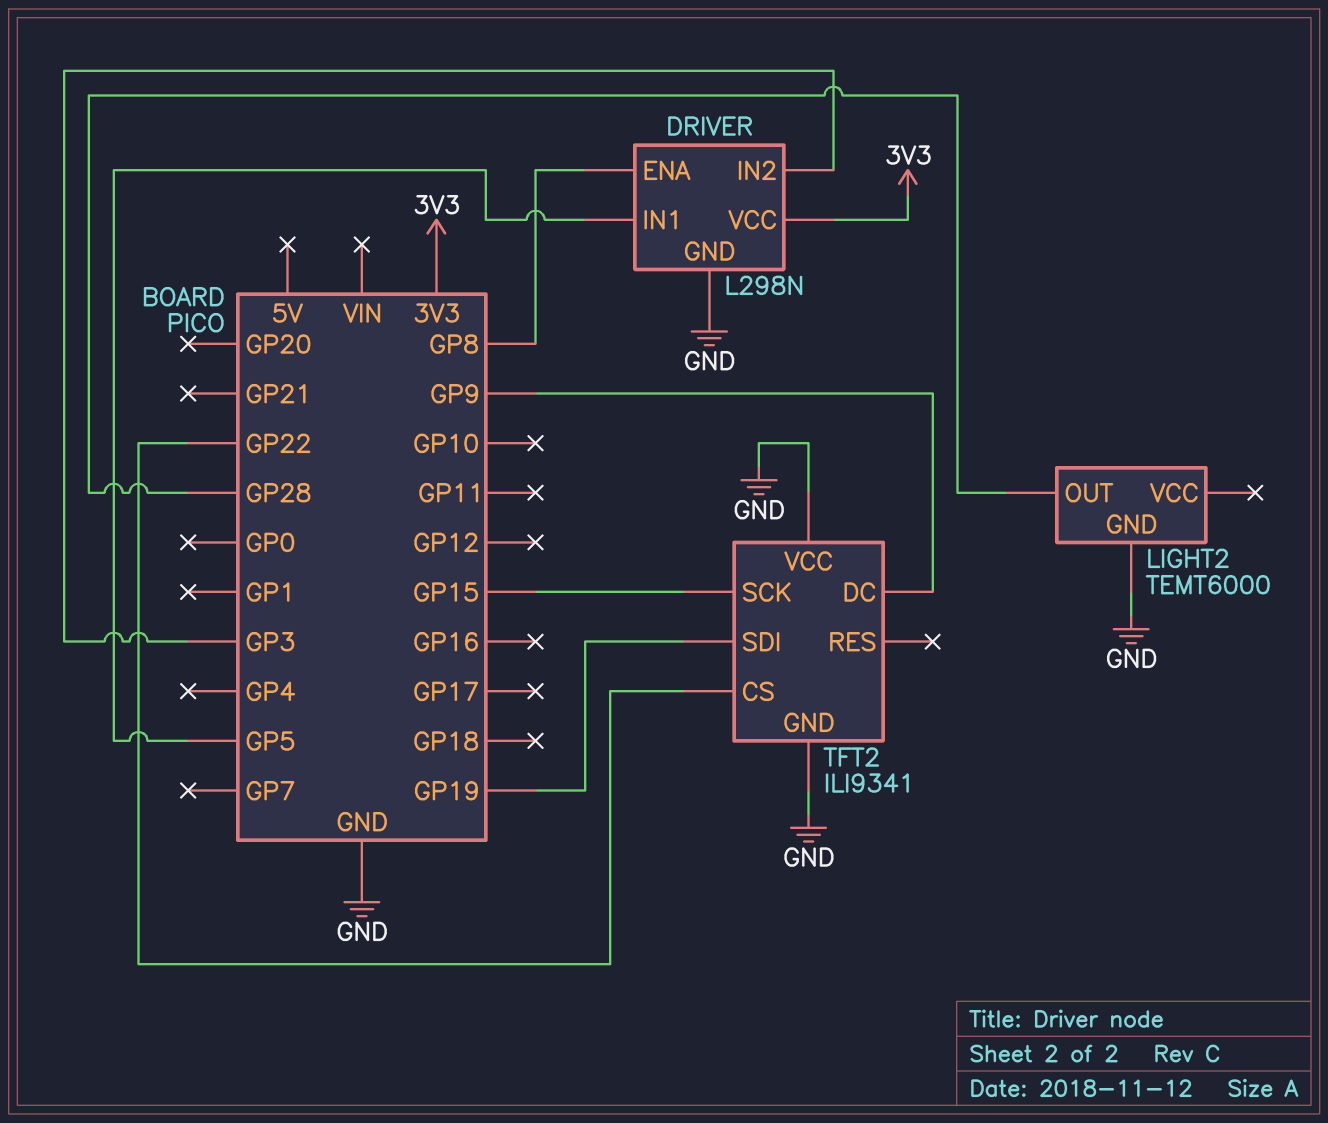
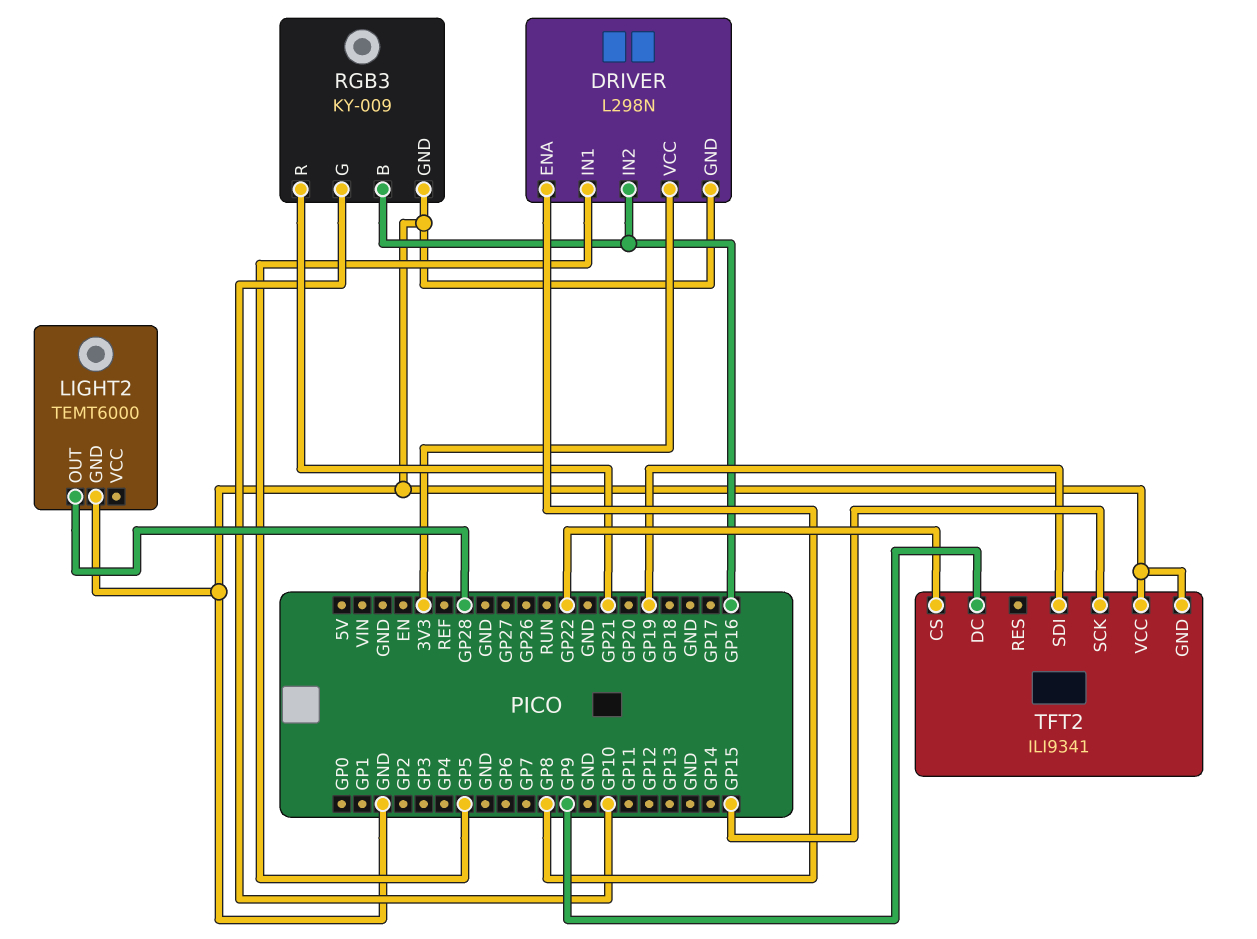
DRIVER pin IN2: GP3 -> GP16
RGB3: none -> KY-009
RGB3 pin B: none -> GP16
RGB3 pin G: none -> GP10
RGB3 pin GND: none -> GND
RGB3 pin R: none -> GP21

